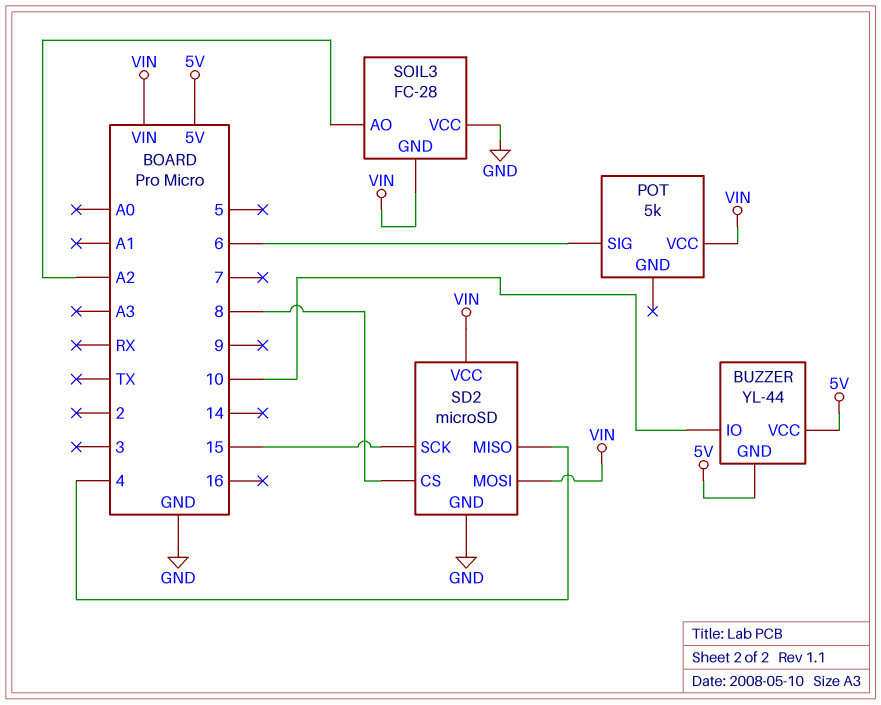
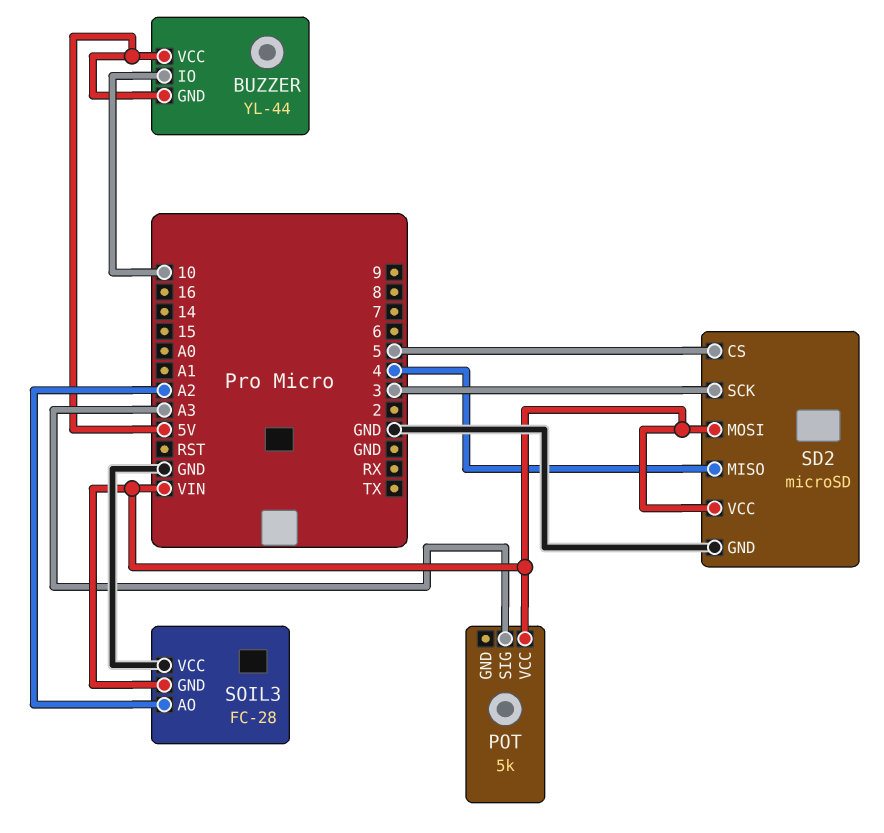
POT pin SIG: 6 -> A3
SD2 pin CS: 8 -> 5
SD2 pin SCK: 15 -> 3

